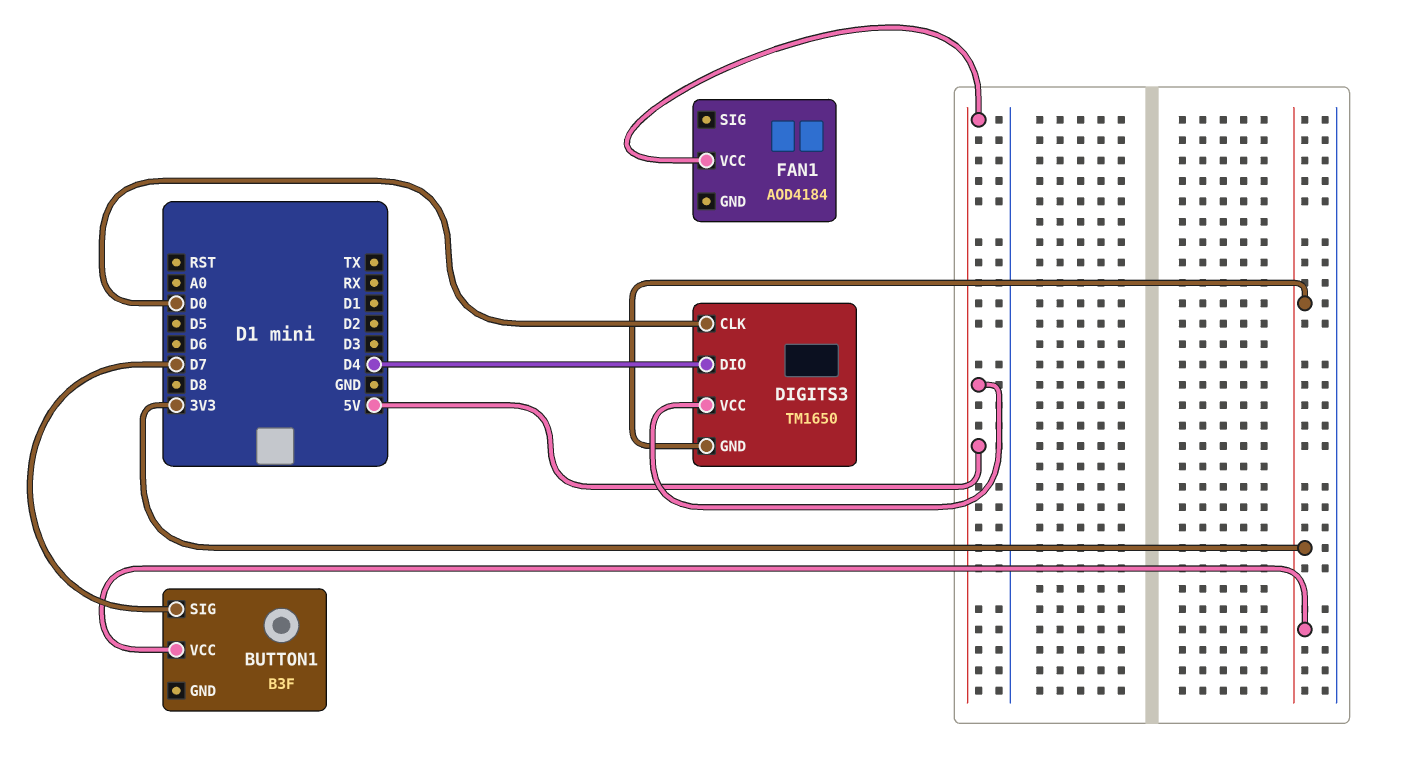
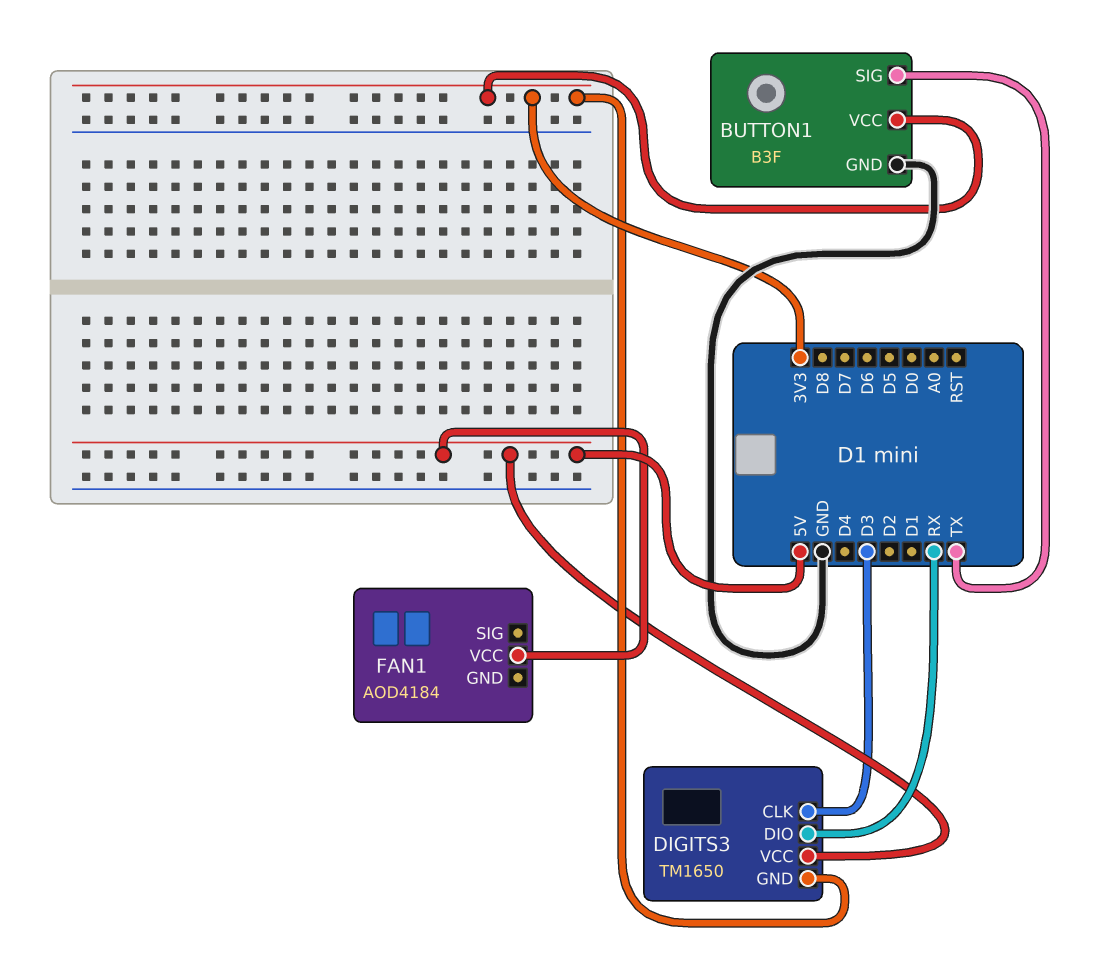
BUTTON1 pin GND: none -> GND
BUTTON1 pin SIG: D7 -> TX
DIGITS3 pin CLK: D0 -> D3
DIGITS3 pin DIO: D4 -> RX

